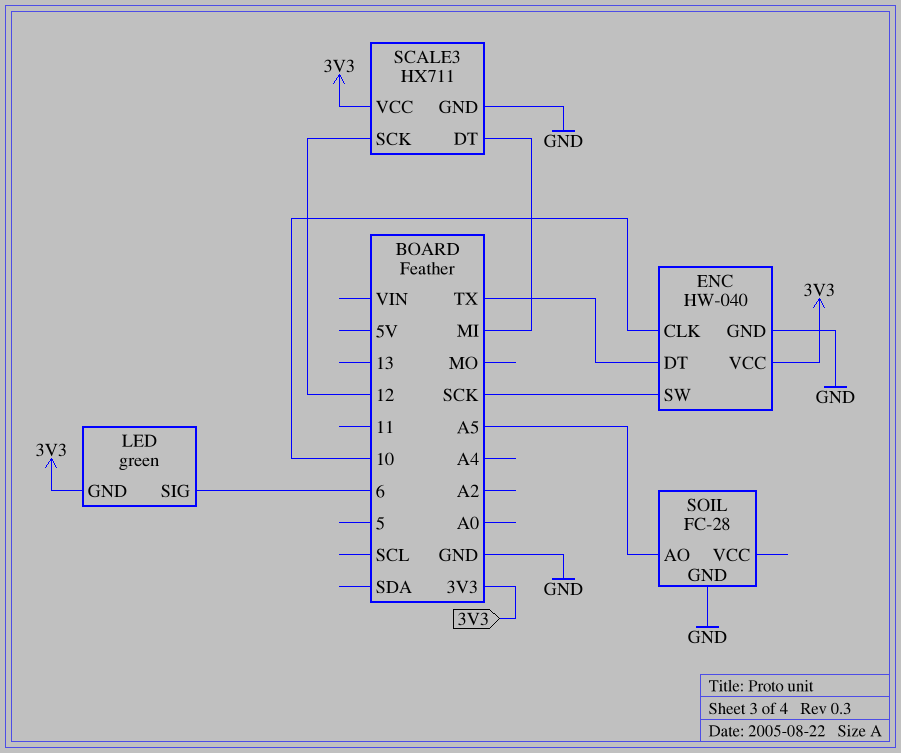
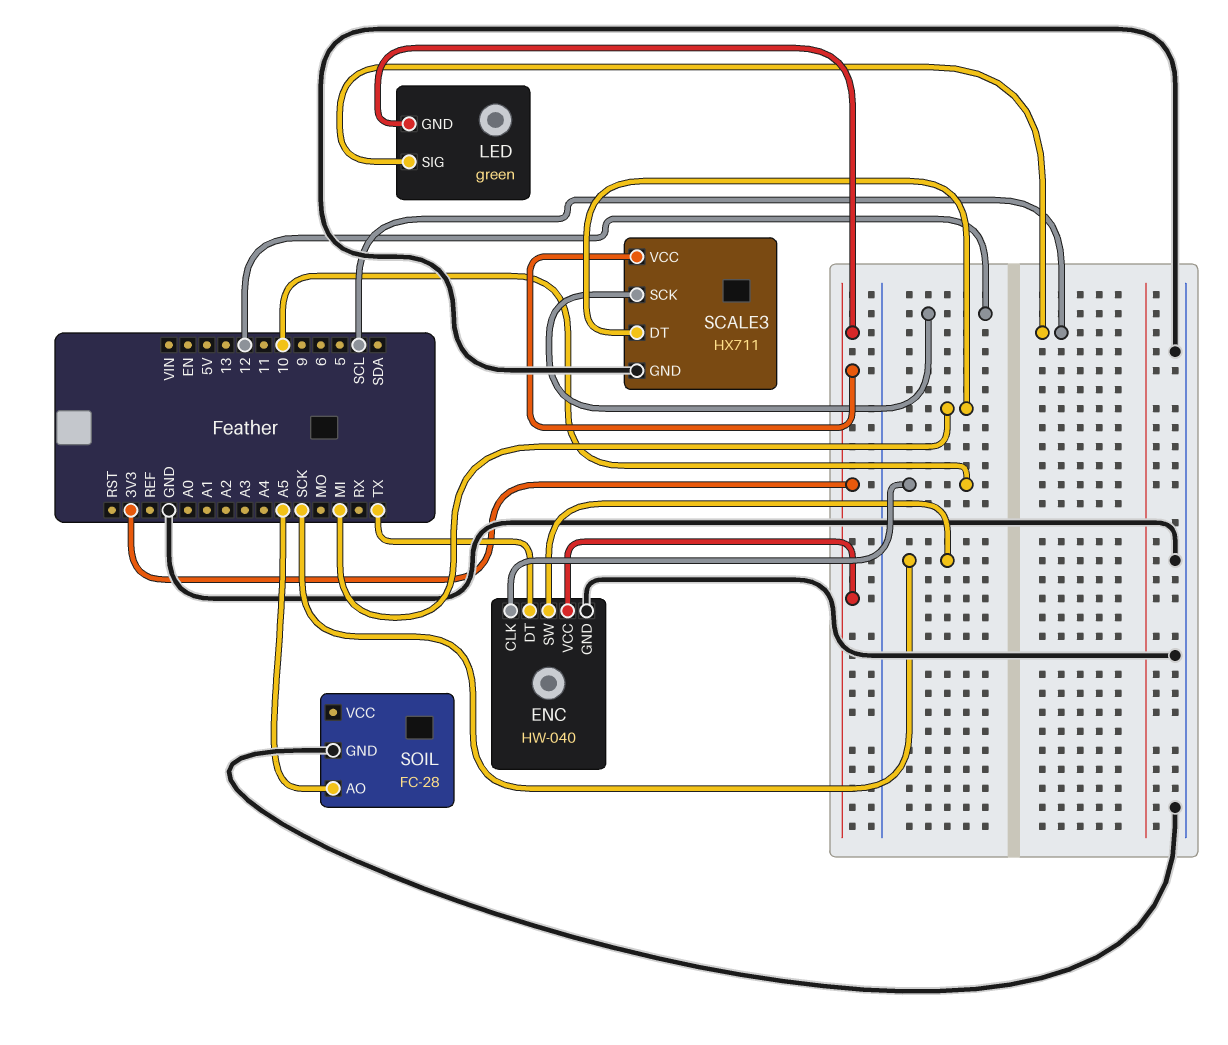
LED pin SIG: 6 -> SCL

